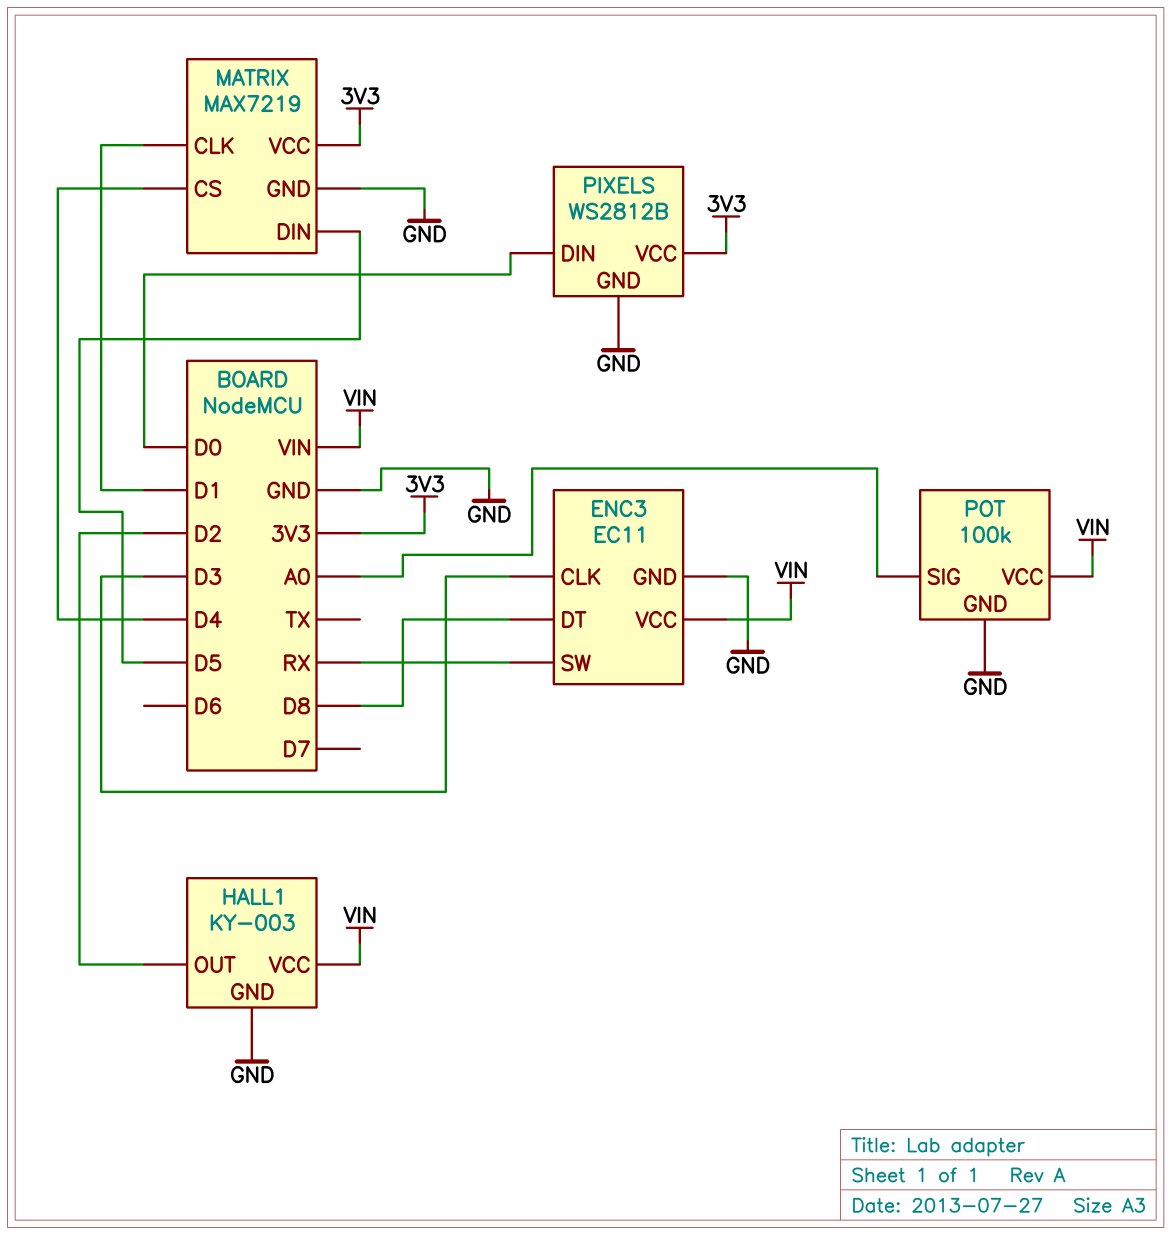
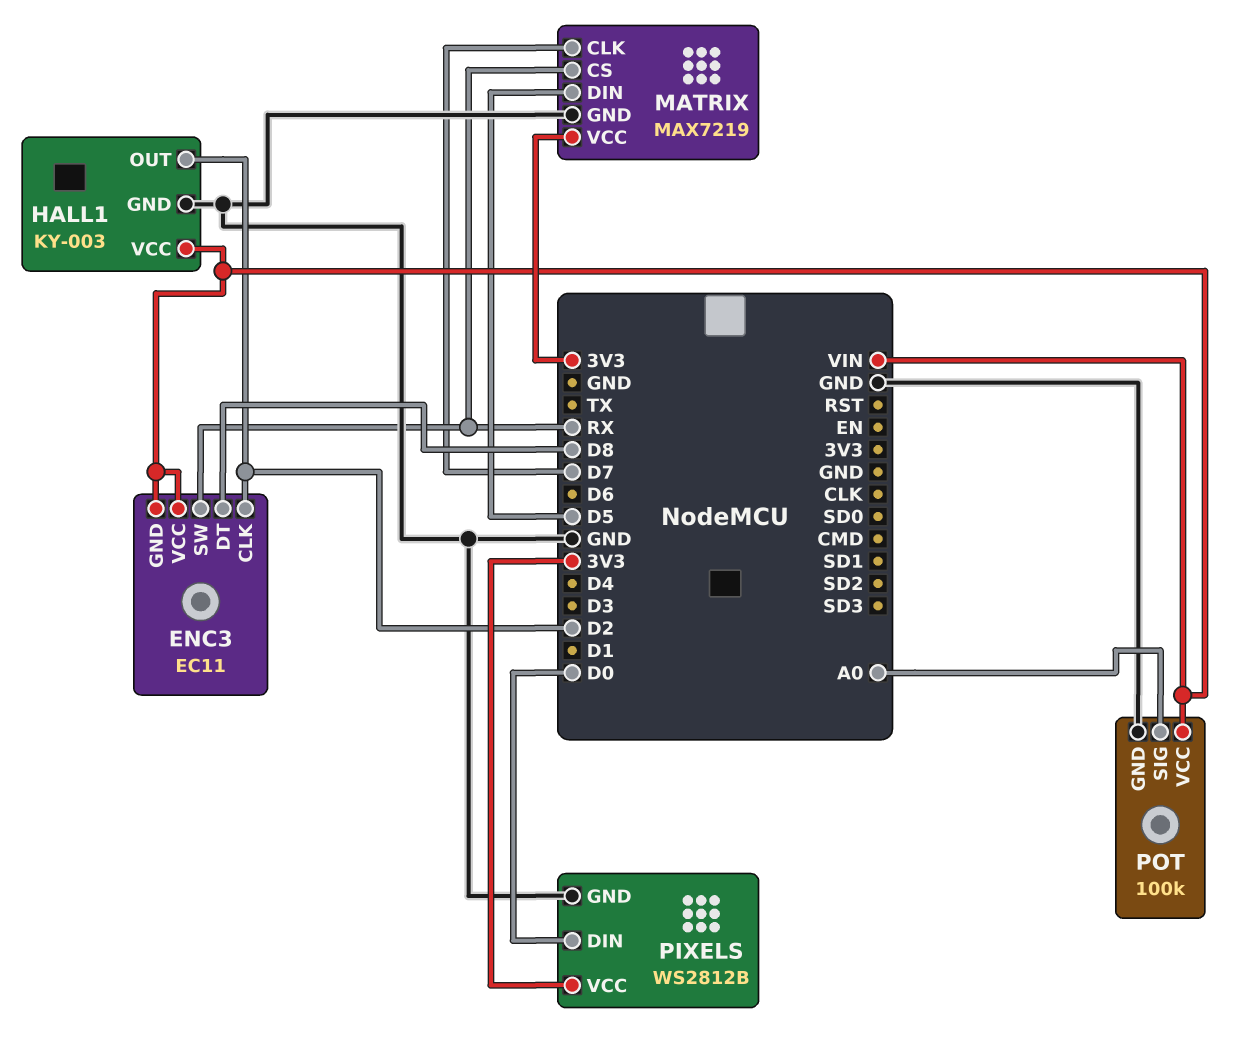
ENC3 pin CLK: D3 -> D2
ENC3 pin GND: GND -> VIN
MATRIX pin CLK: D1 -> D7
MATRIX pin CS: D4 -> RX

